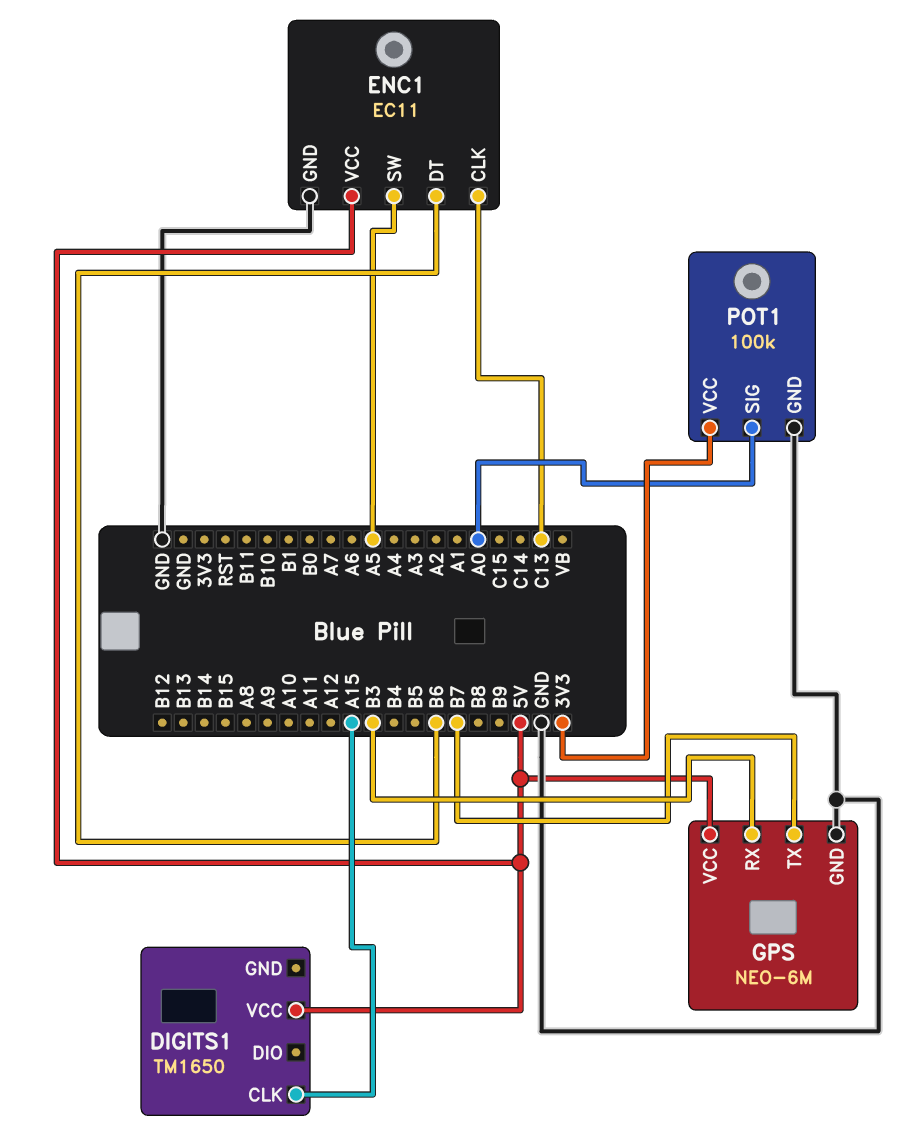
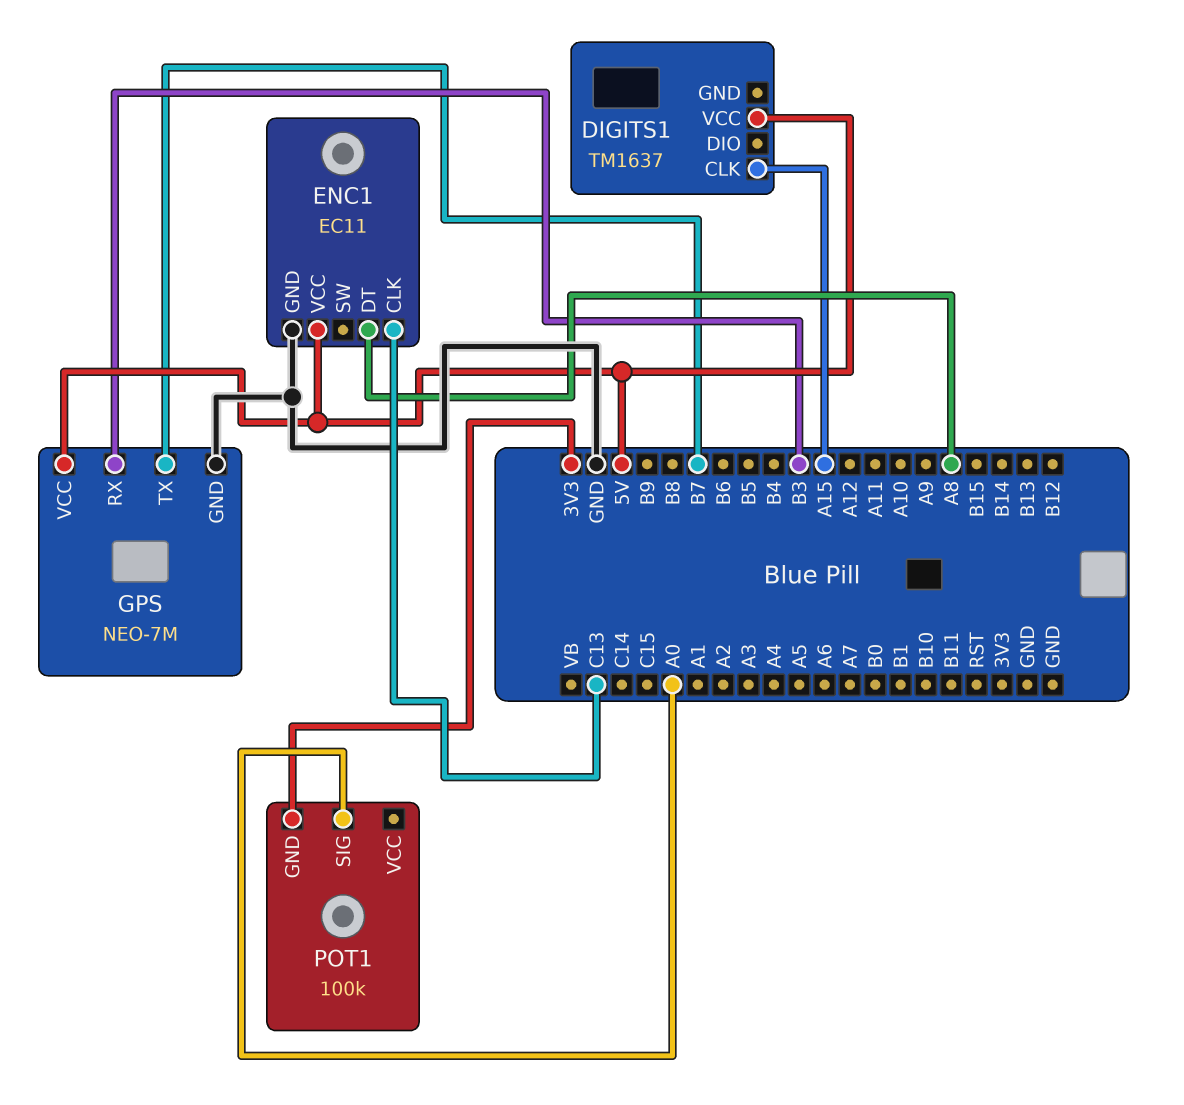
DIGITS1: TM1650 -> TM1637
ENC1 pin DT: B6 -> A8
ENC1 pin SW: A5 -> none
GPS: NEO-6M -> NEO-7M
POT1 pin GND: GND -> 3V3
POT1 pin VCC: 3V3 -> none

